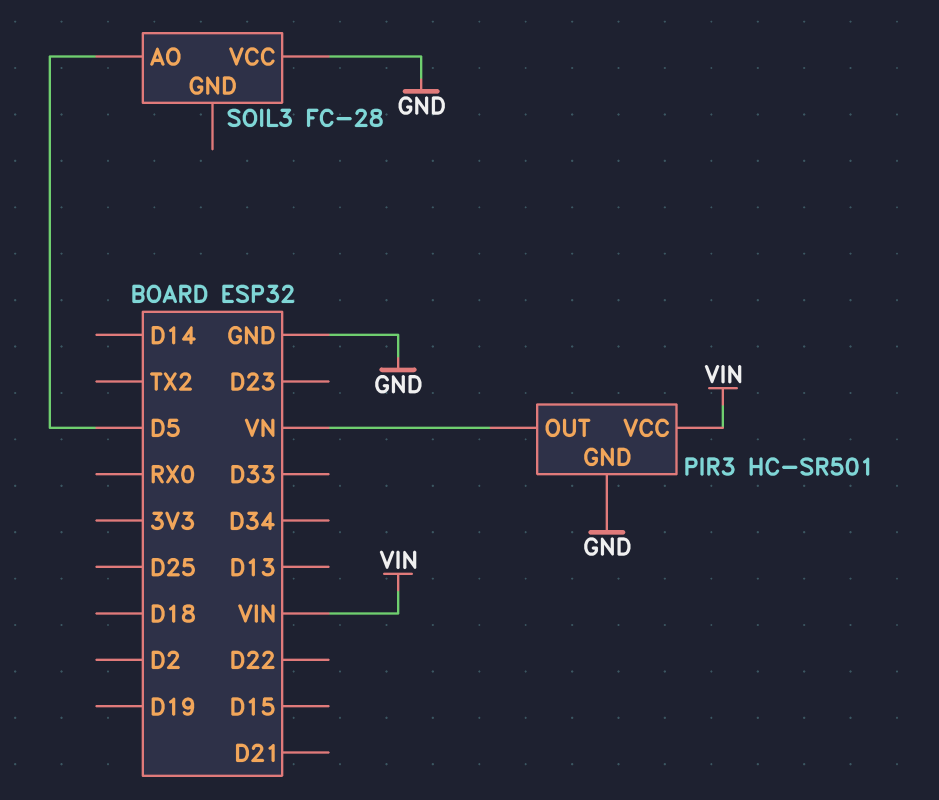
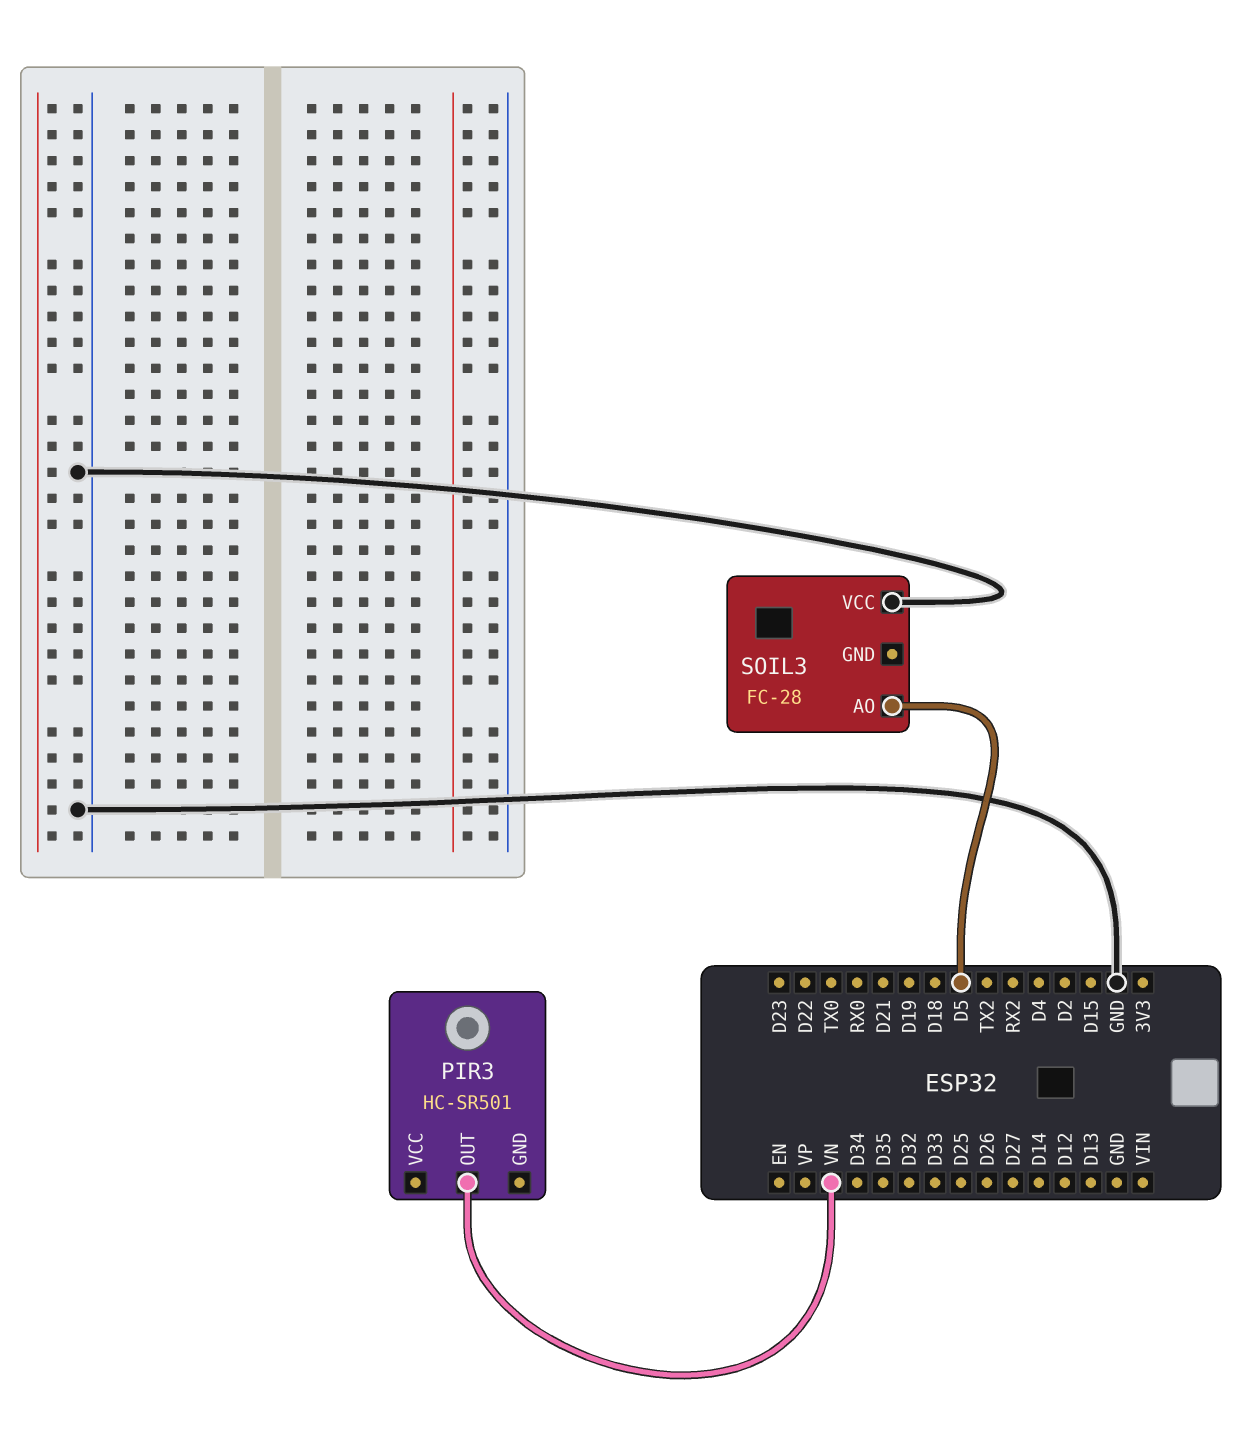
PIR3 pin GND: GND -> none
PIR3 pin VCC: VIN -> none

